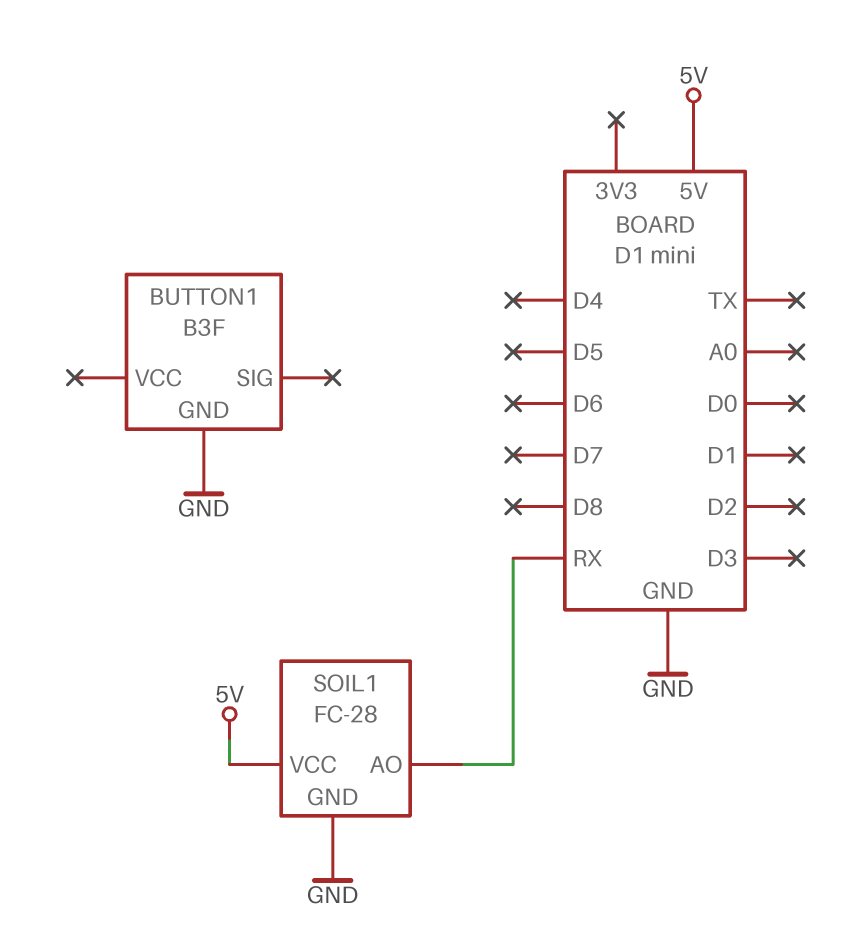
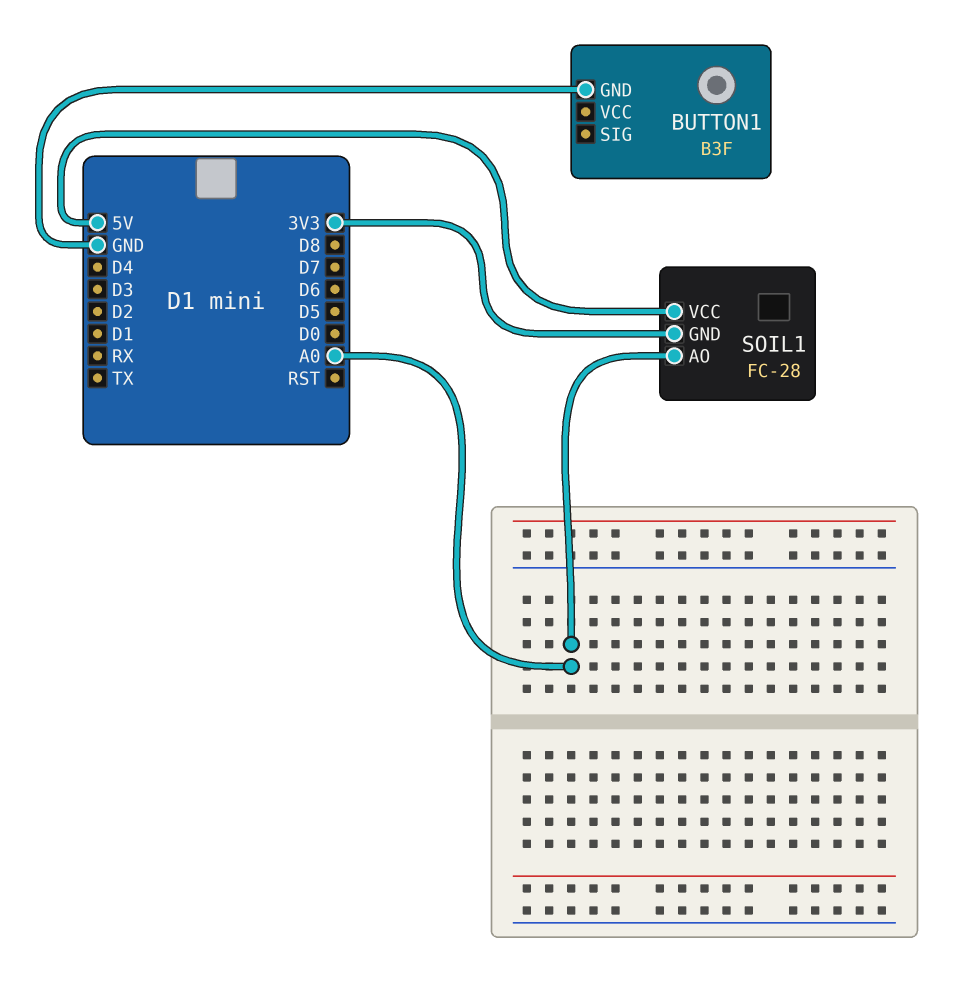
SOIL1 pin AO: RX -> A0
SOIL1 pin GND: GND -> 3V3

